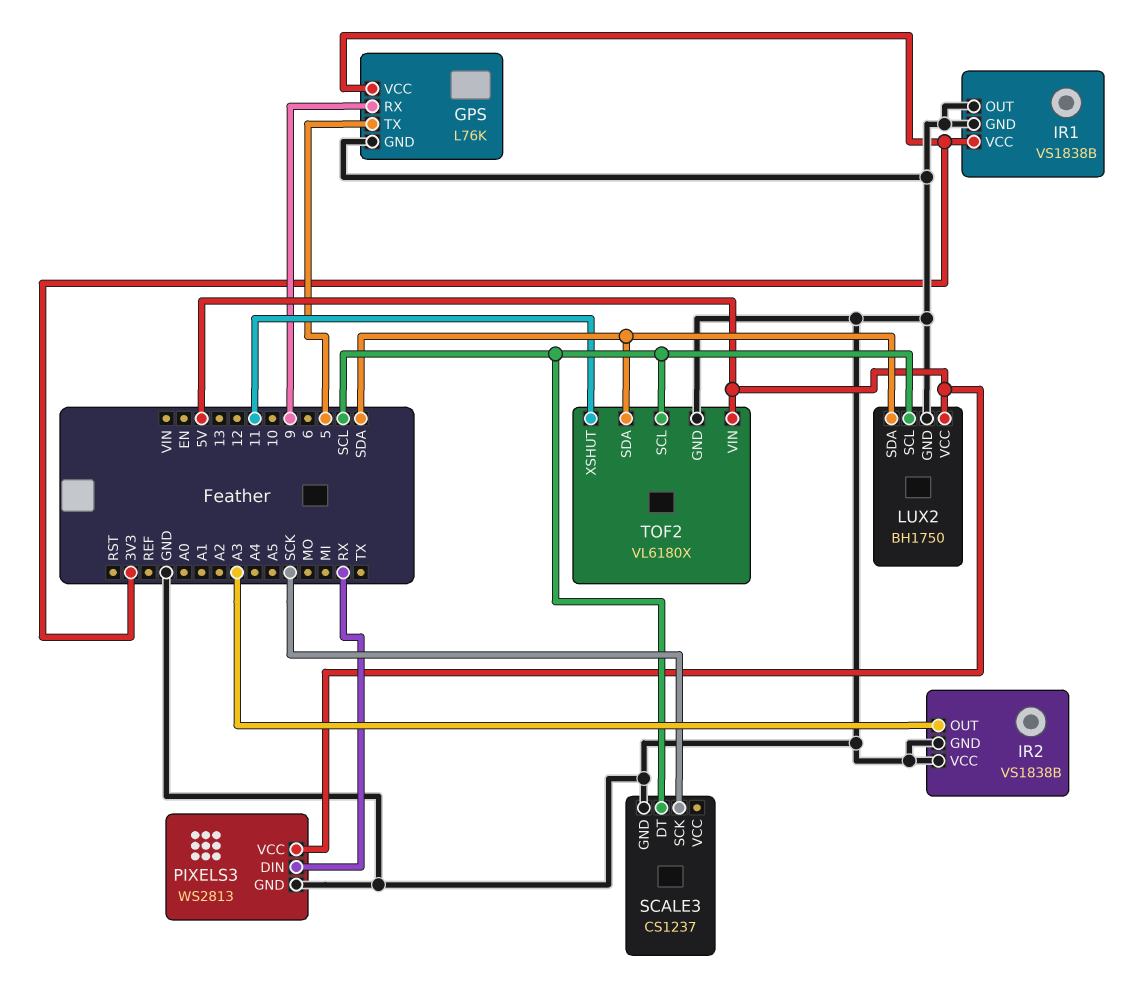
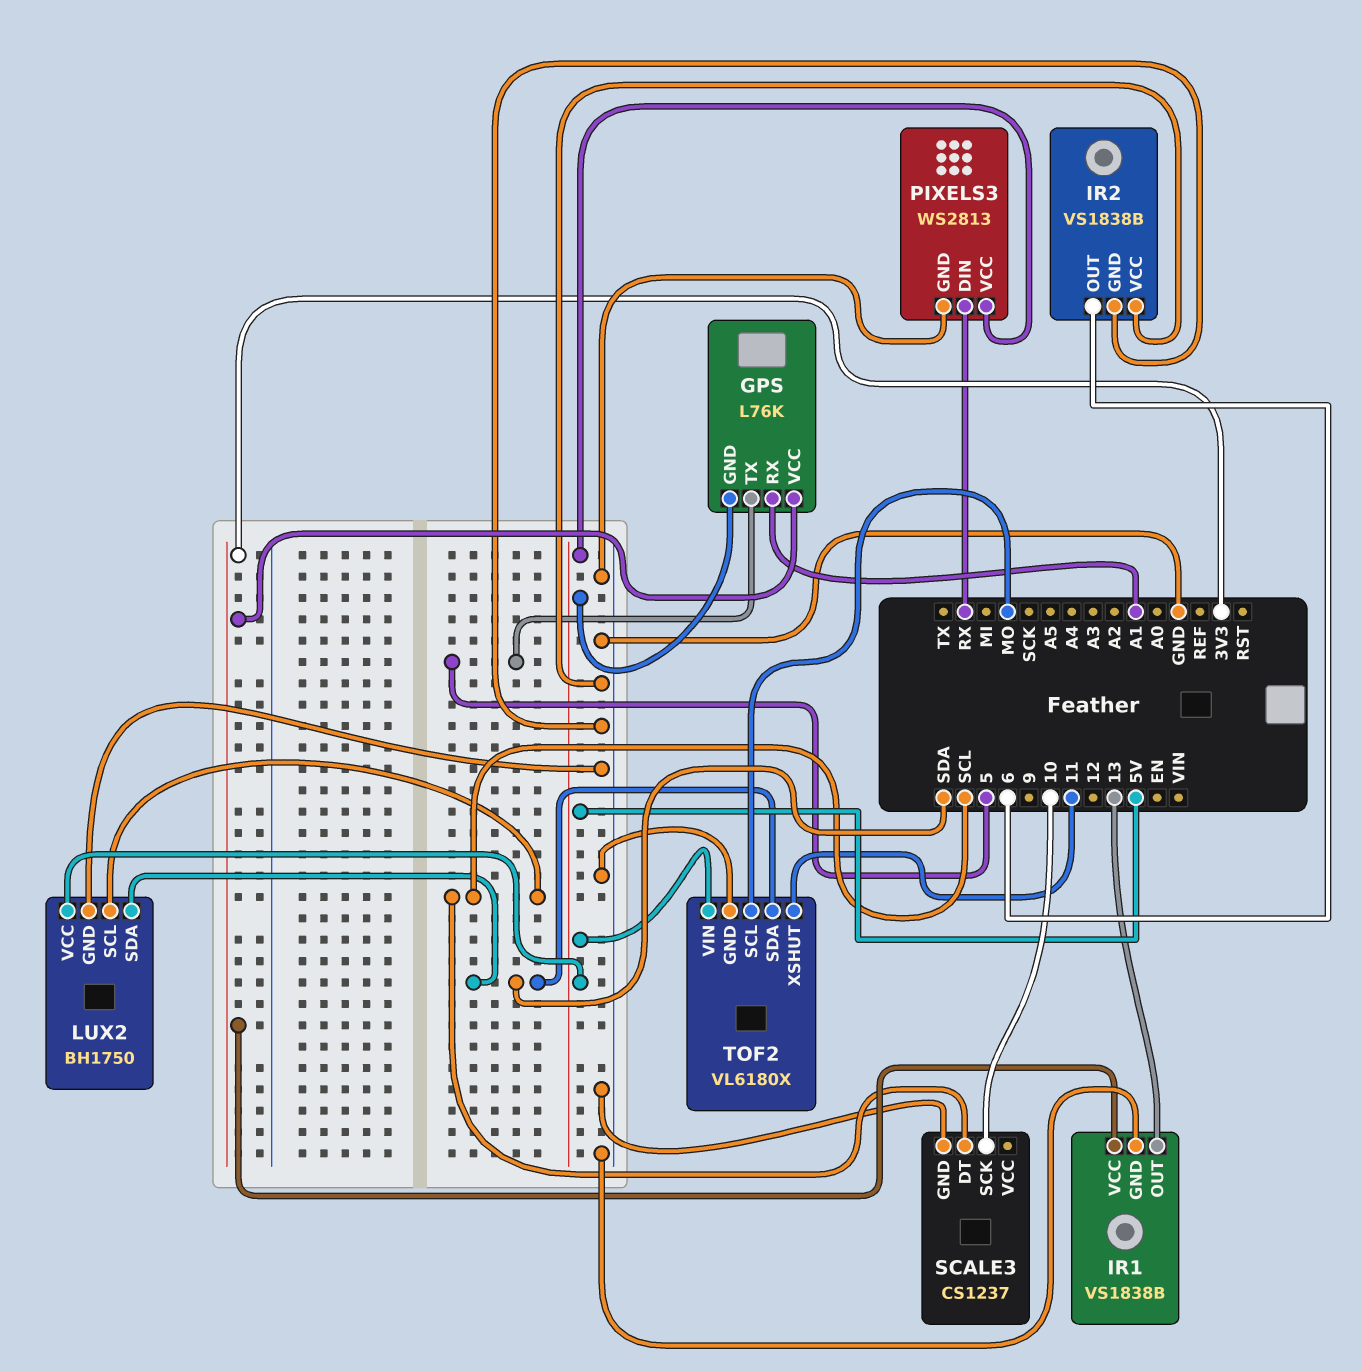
GPS pin GND: GND -> 5V
GPS pin RX: 9 -> A1
IR1 pin OUT: GND -> 13
IR2 pin OUT: A3 -> 6
SCALE3 pin SCK: SCK -> 10
TOF2 pin SCL: SCL -> MO

